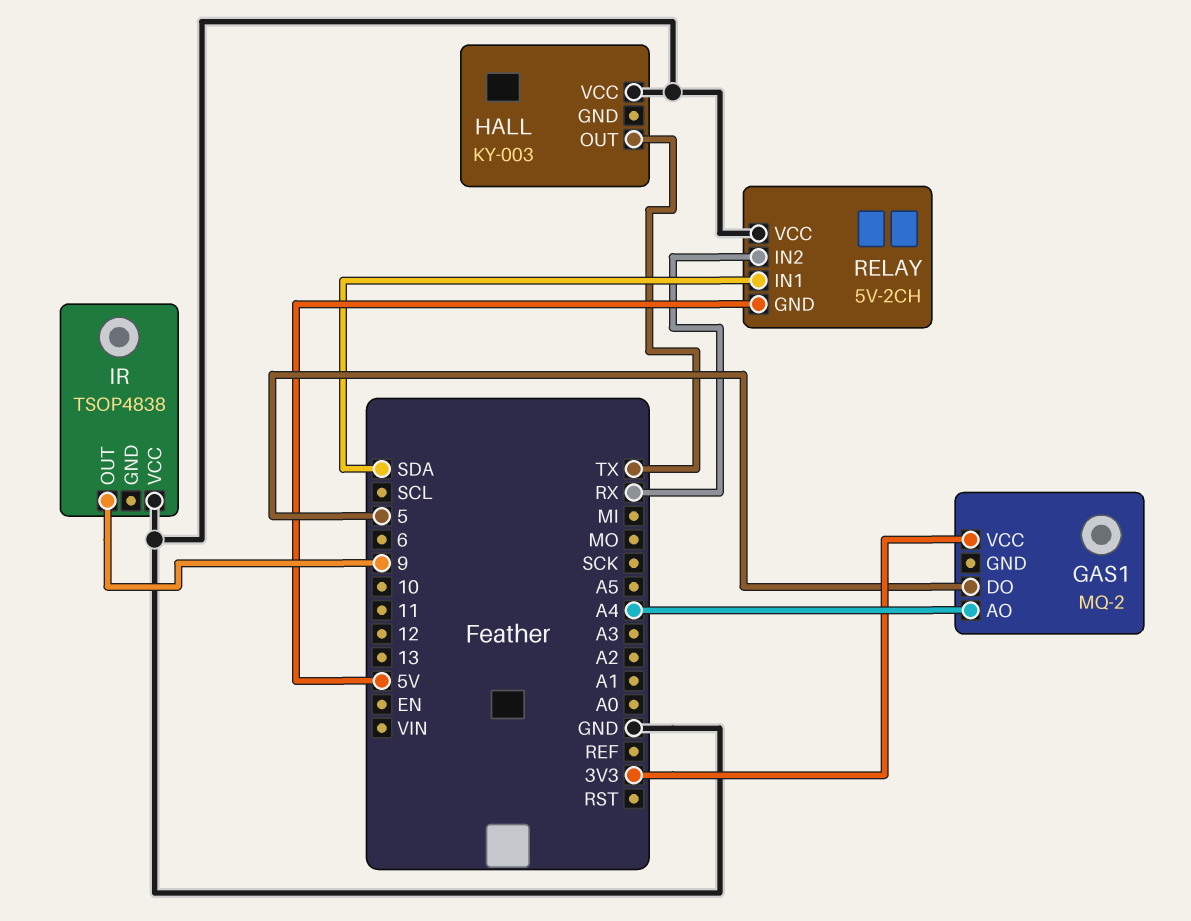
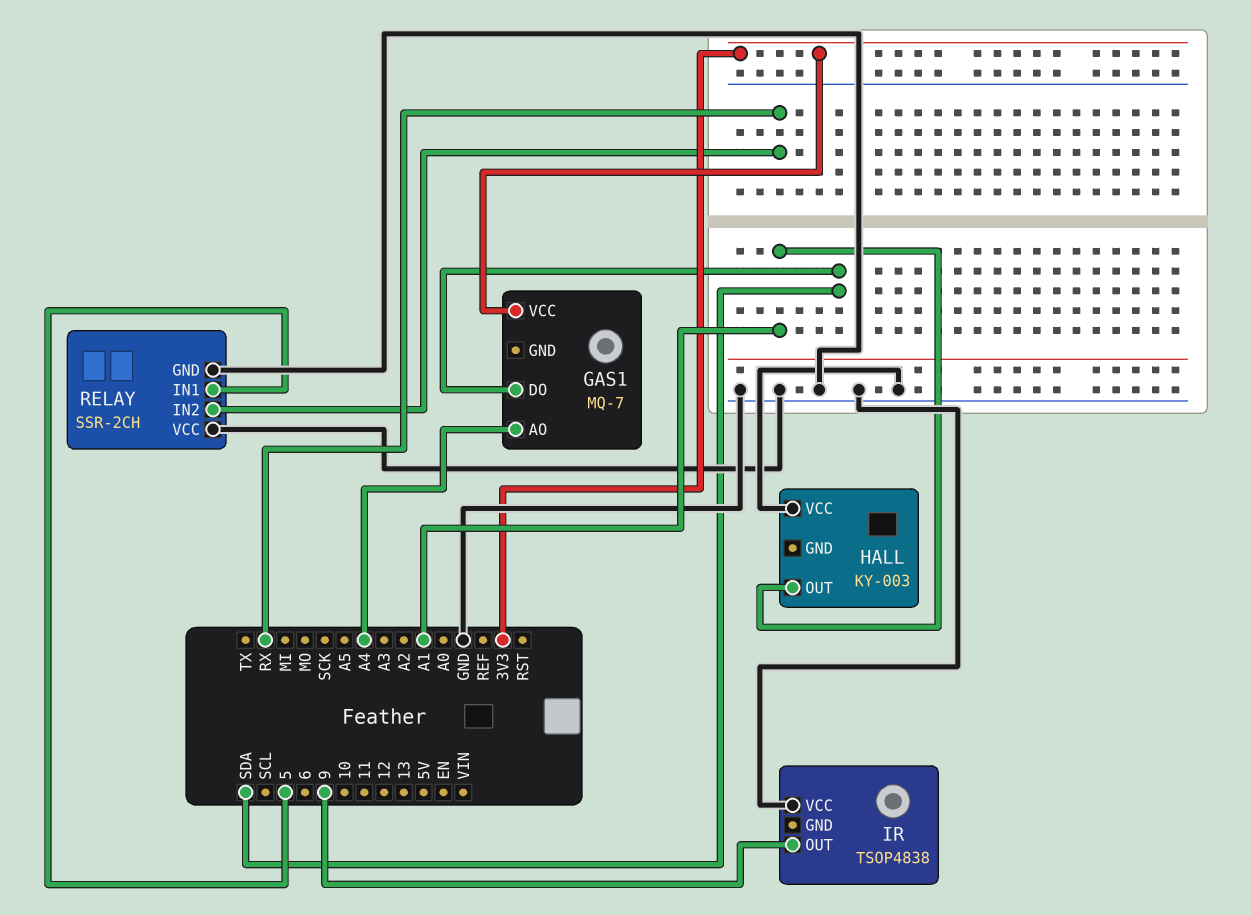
GAS1: MQ-2 -> MQ-7
GAS1 pin DO: 5 -> SDA
HALL pin OUT: TX -> A1
RELAY: 5V-2CH -> SSR-2CH
RELAY pin GND: 5V -> GND
RELAY pin IN1: SDA -> 5

